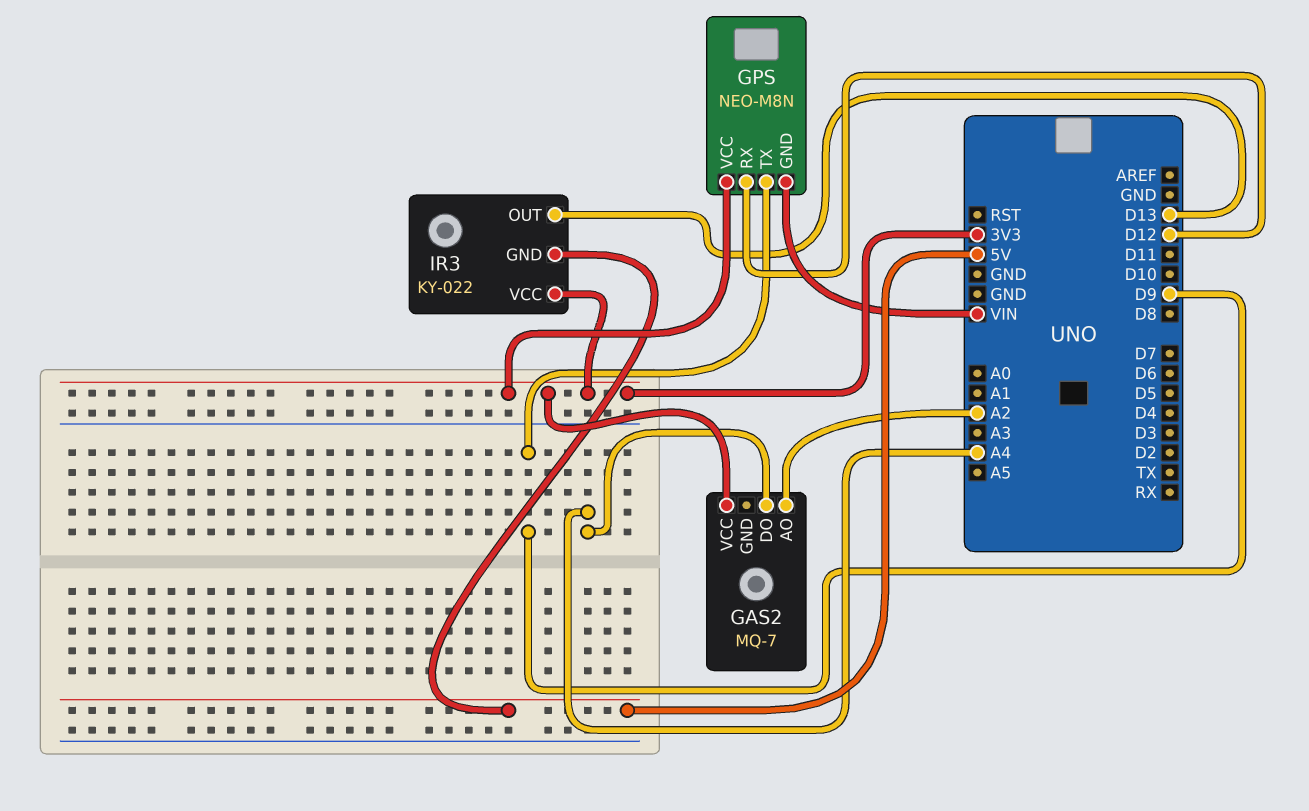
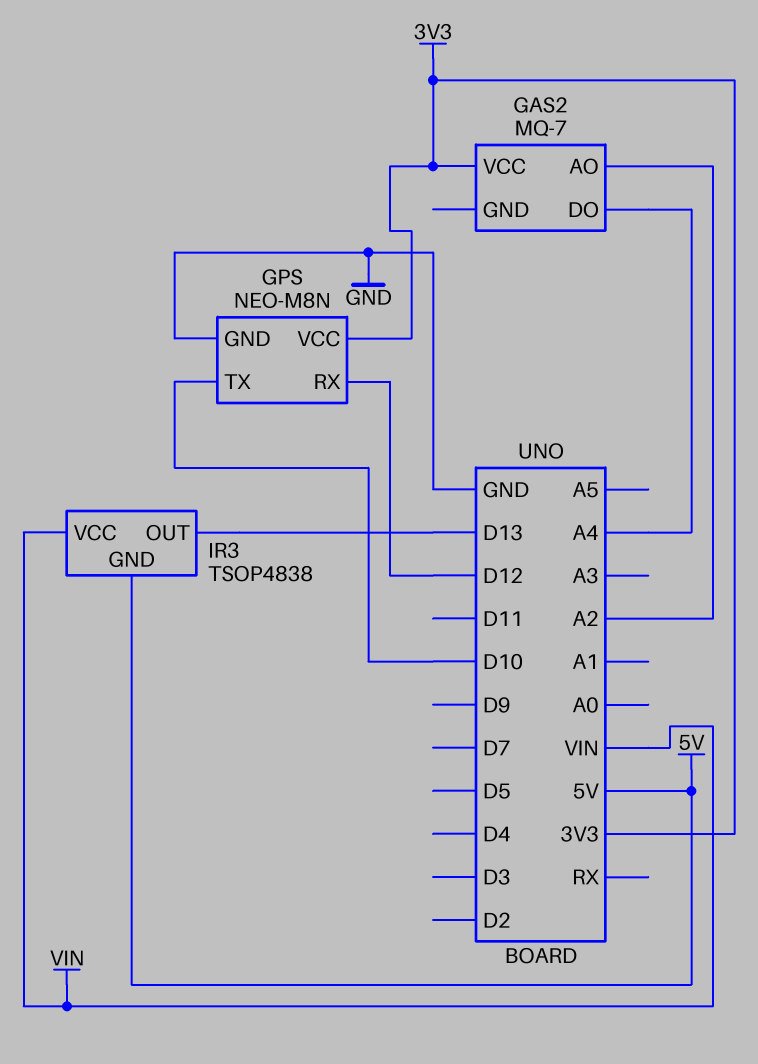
GPS pin GND: VIN -> GND
GPS pin TX: D9 -> D10
IR3: KY-022 -> TSOP4838
IR3 pin VCC: 3V3 -> VIN

